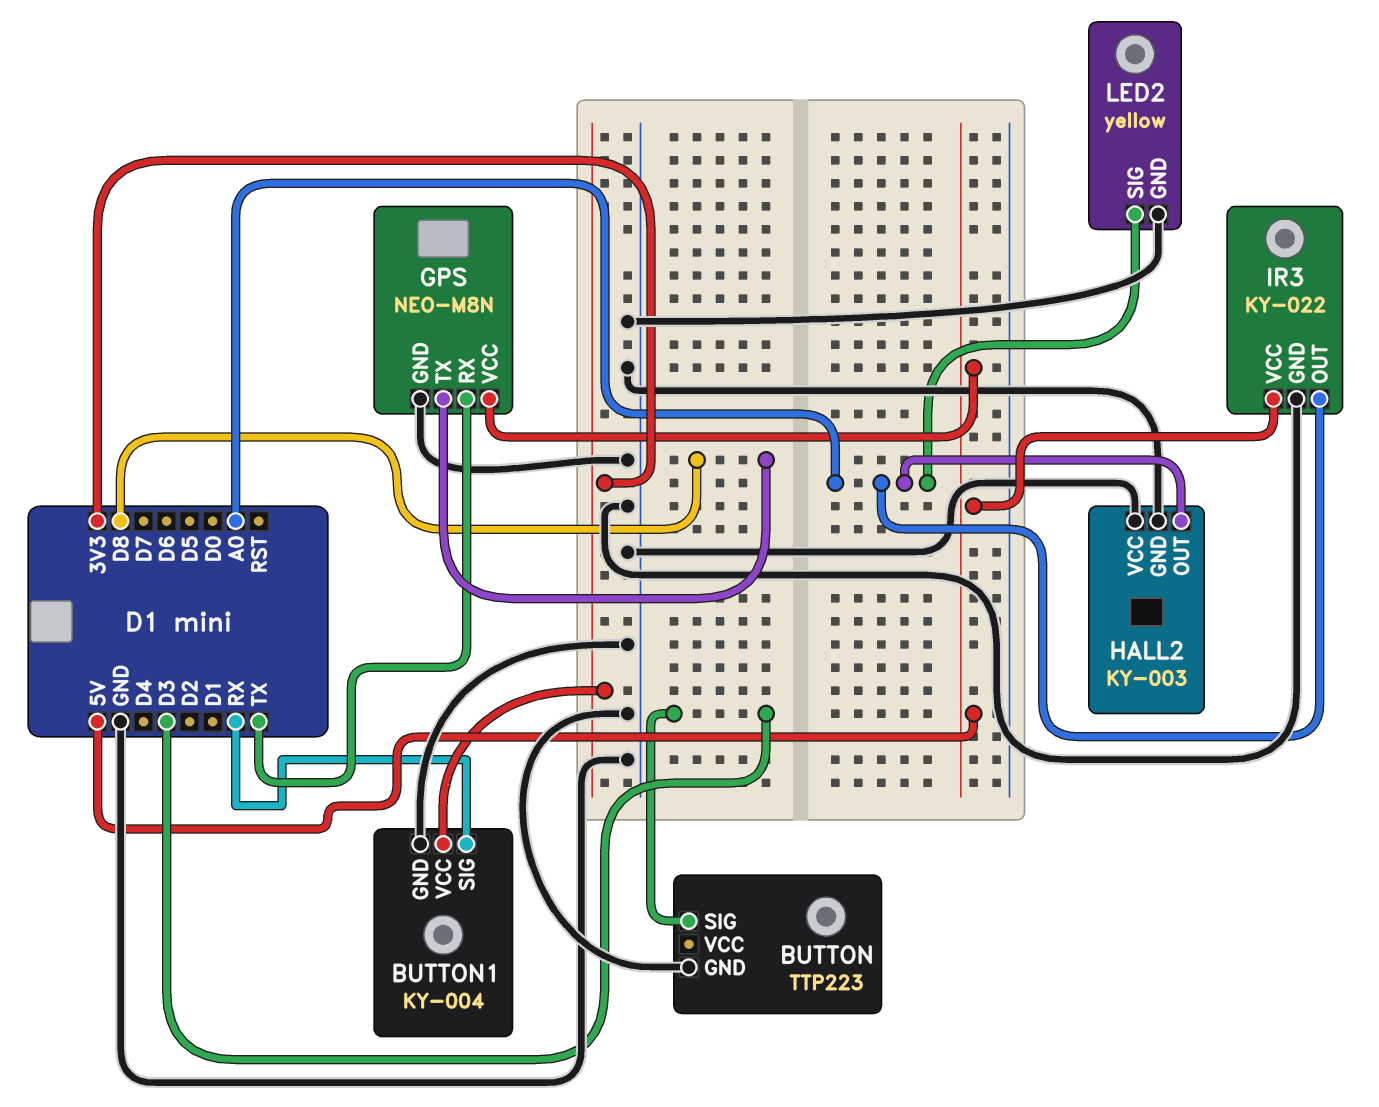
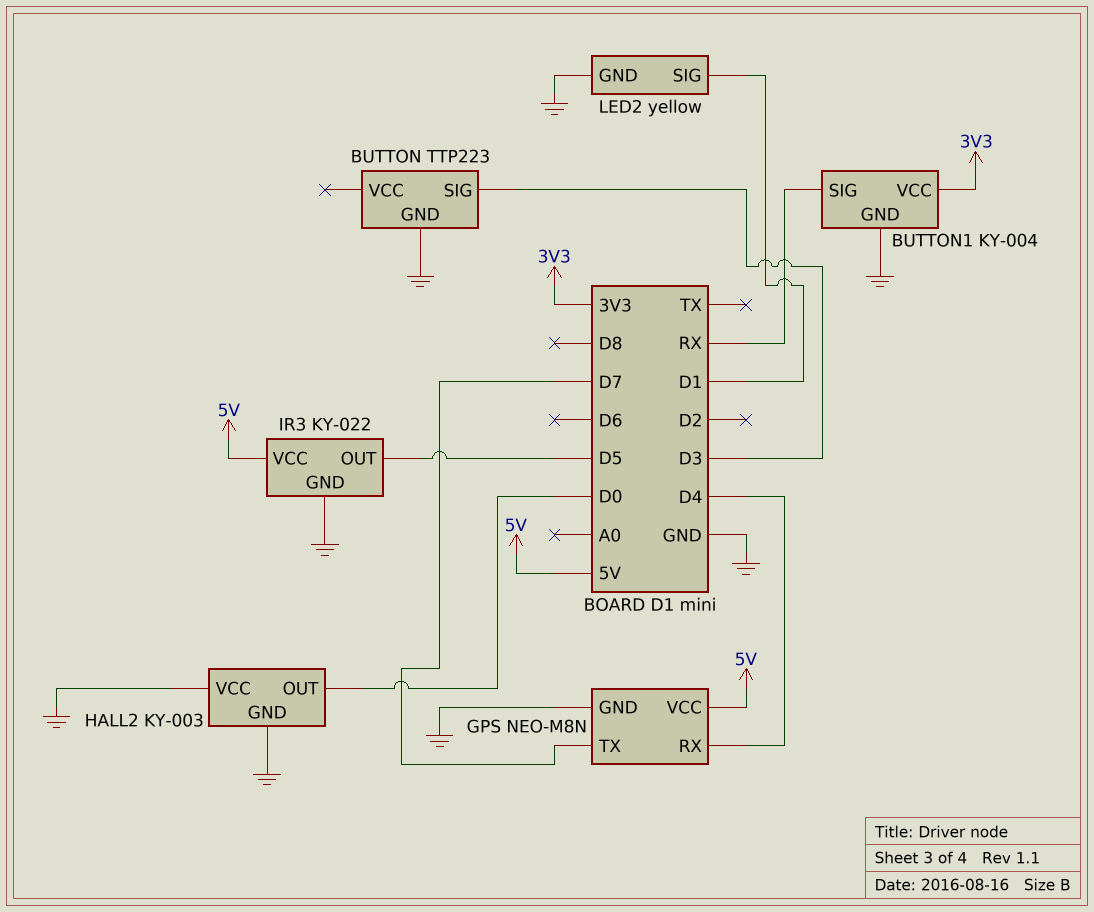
GPS pin RX: TX -> D4
GPS pin TX: D8 -> D7
HALL2 pin OUT: A0 -> D0
IR3 pin OUT: A0 -> D5
LED2 pin SIG: A0 -> D1

